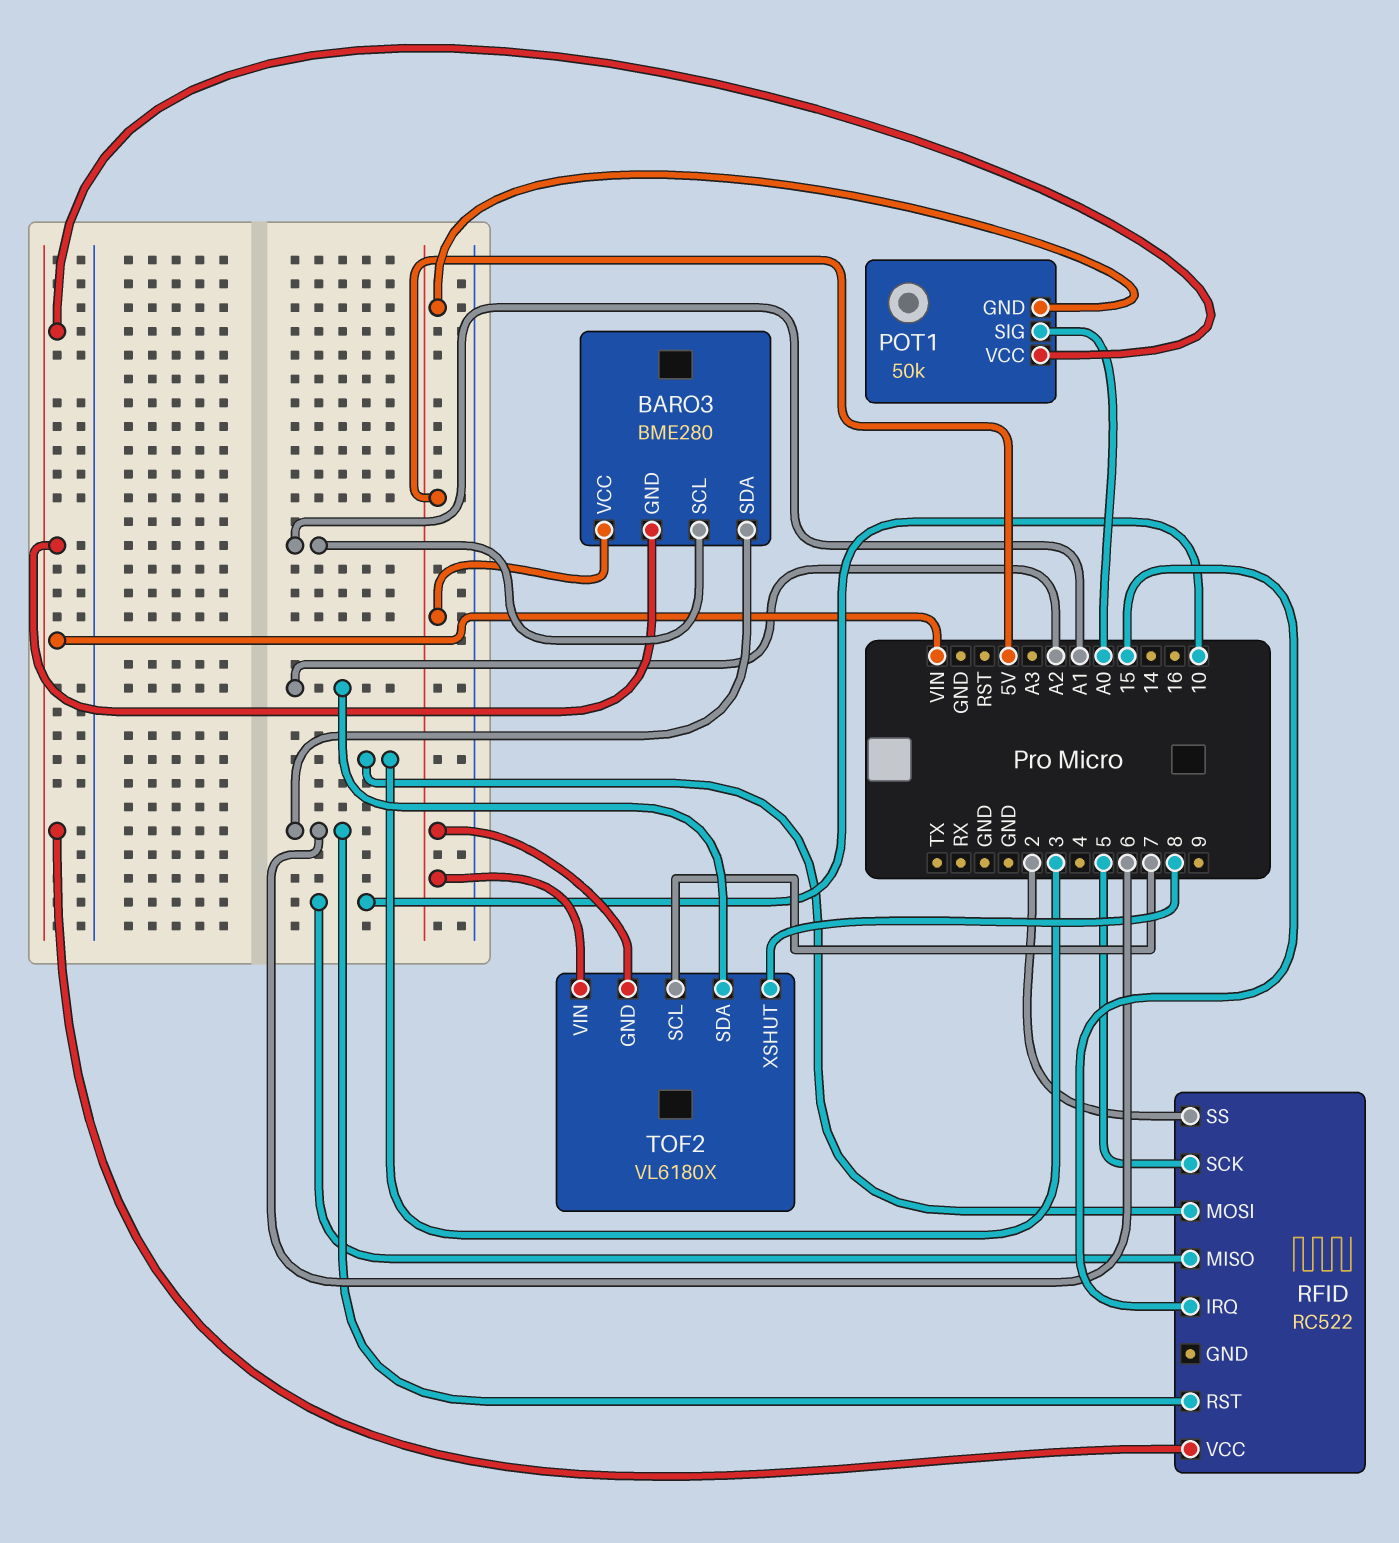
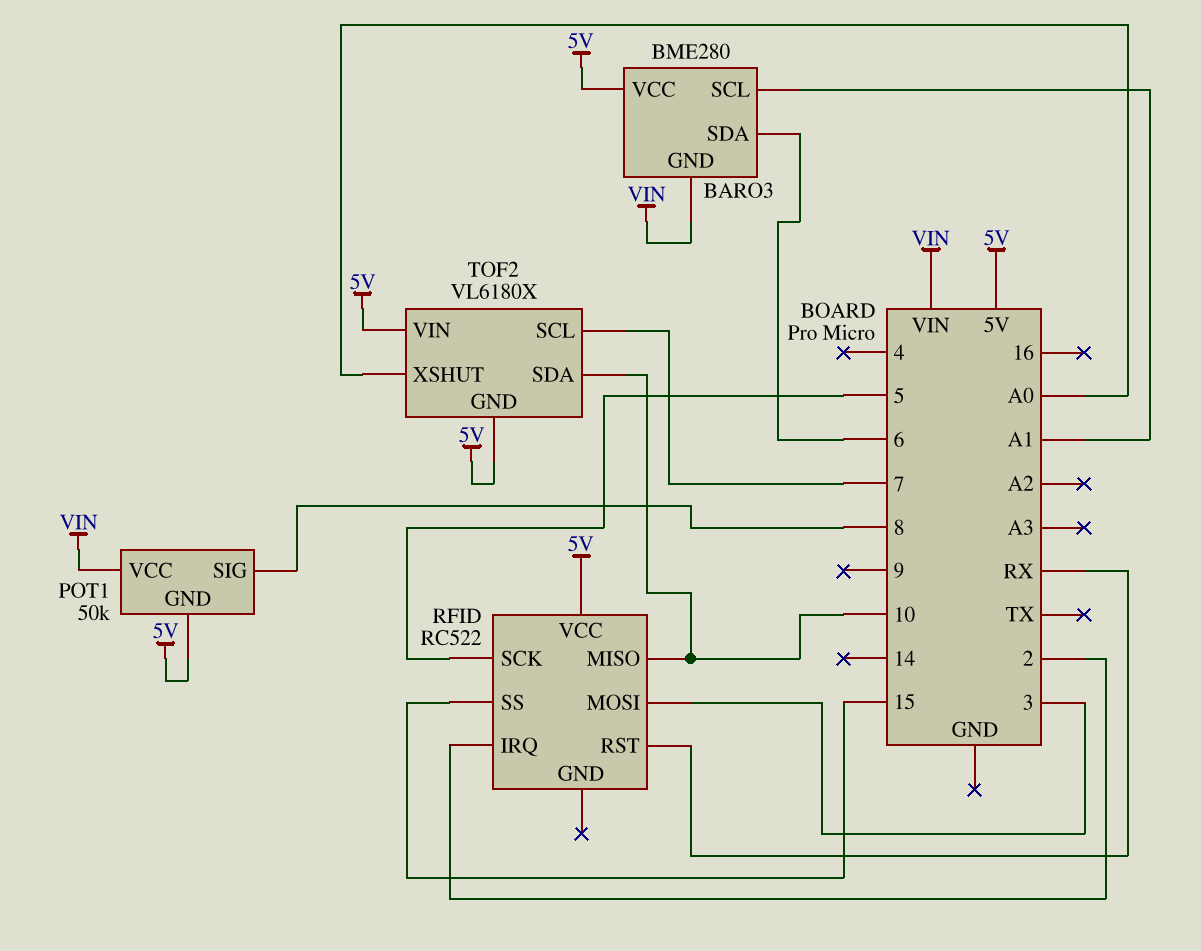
POT1 pin SIG: A0 -> 8
RFID pin IRQ: 15 -> 2
RFID pin RST: 6 -> RX
RFID pin SS: 2 -> 15
RFID pin VCC: VIN -> 5V
TOF2 pin SDA: A2 -> 10
TOF2 pin XSHUT: 8 -> A0

